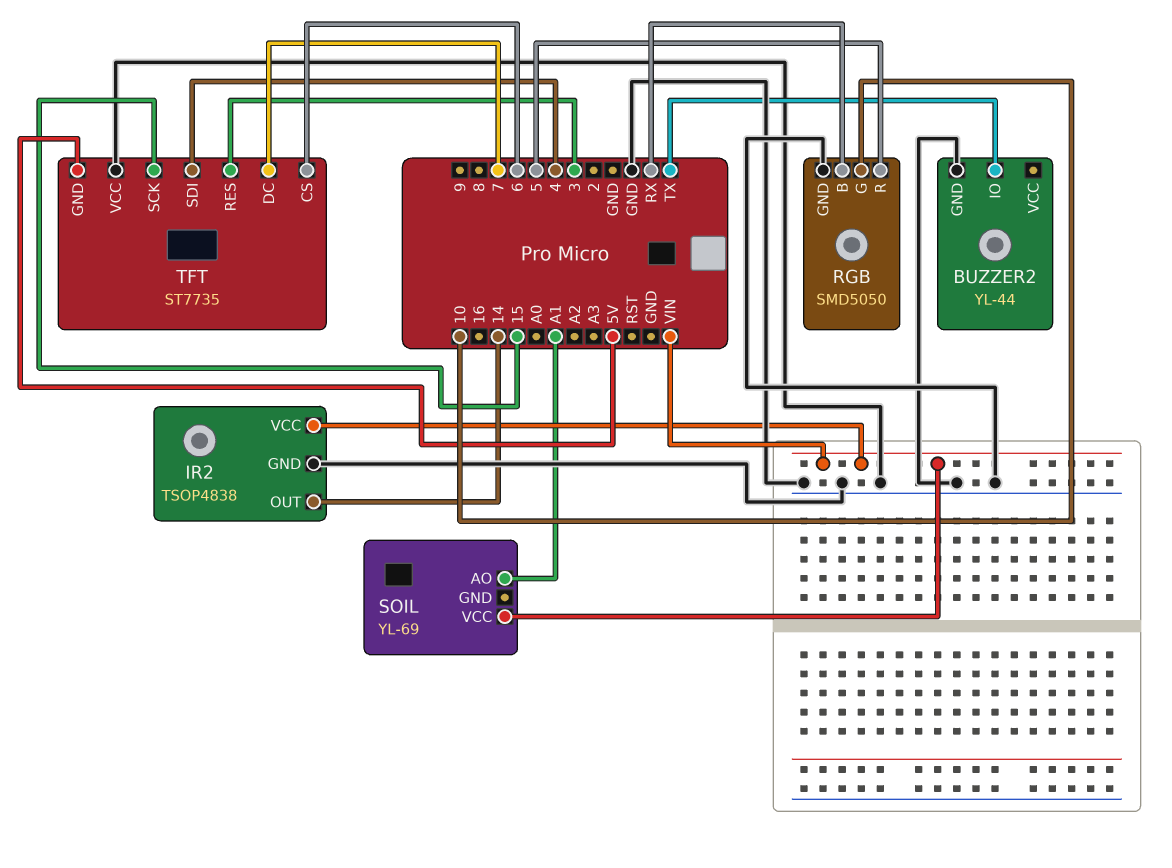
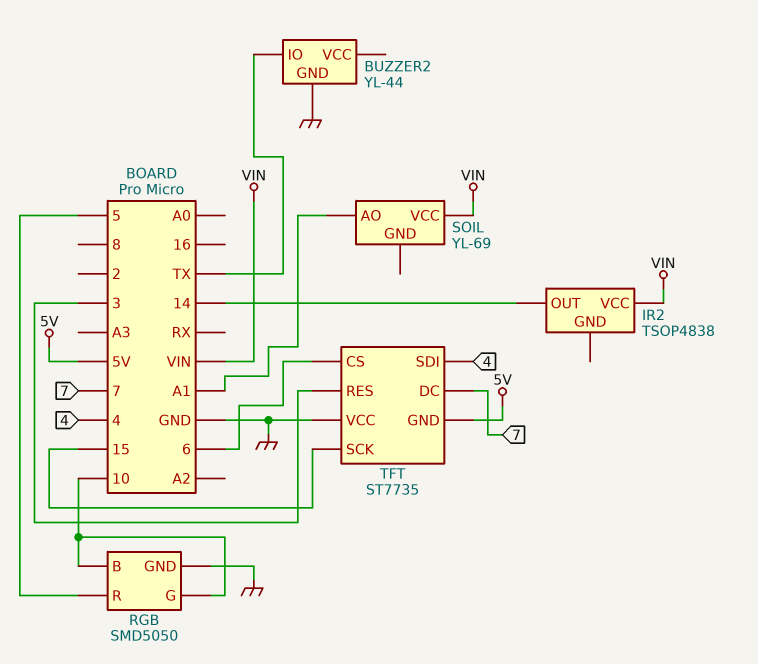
IR2 pin GND: GND -> none
RGB pin B: RX -> 10

